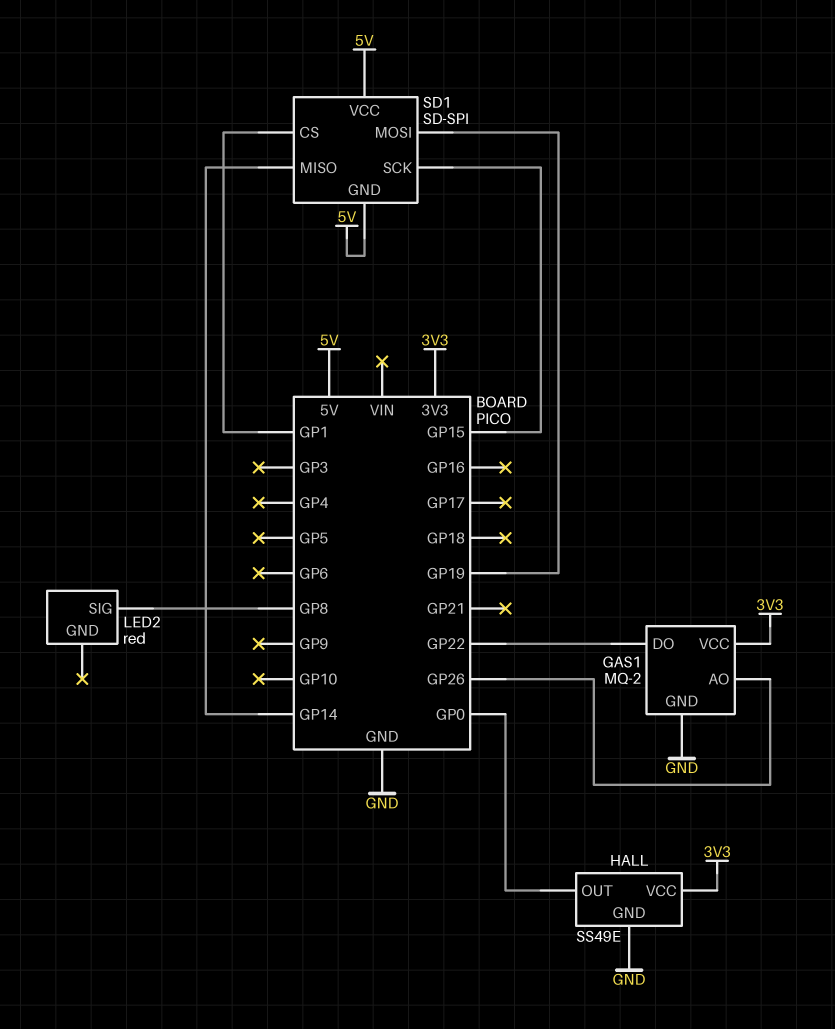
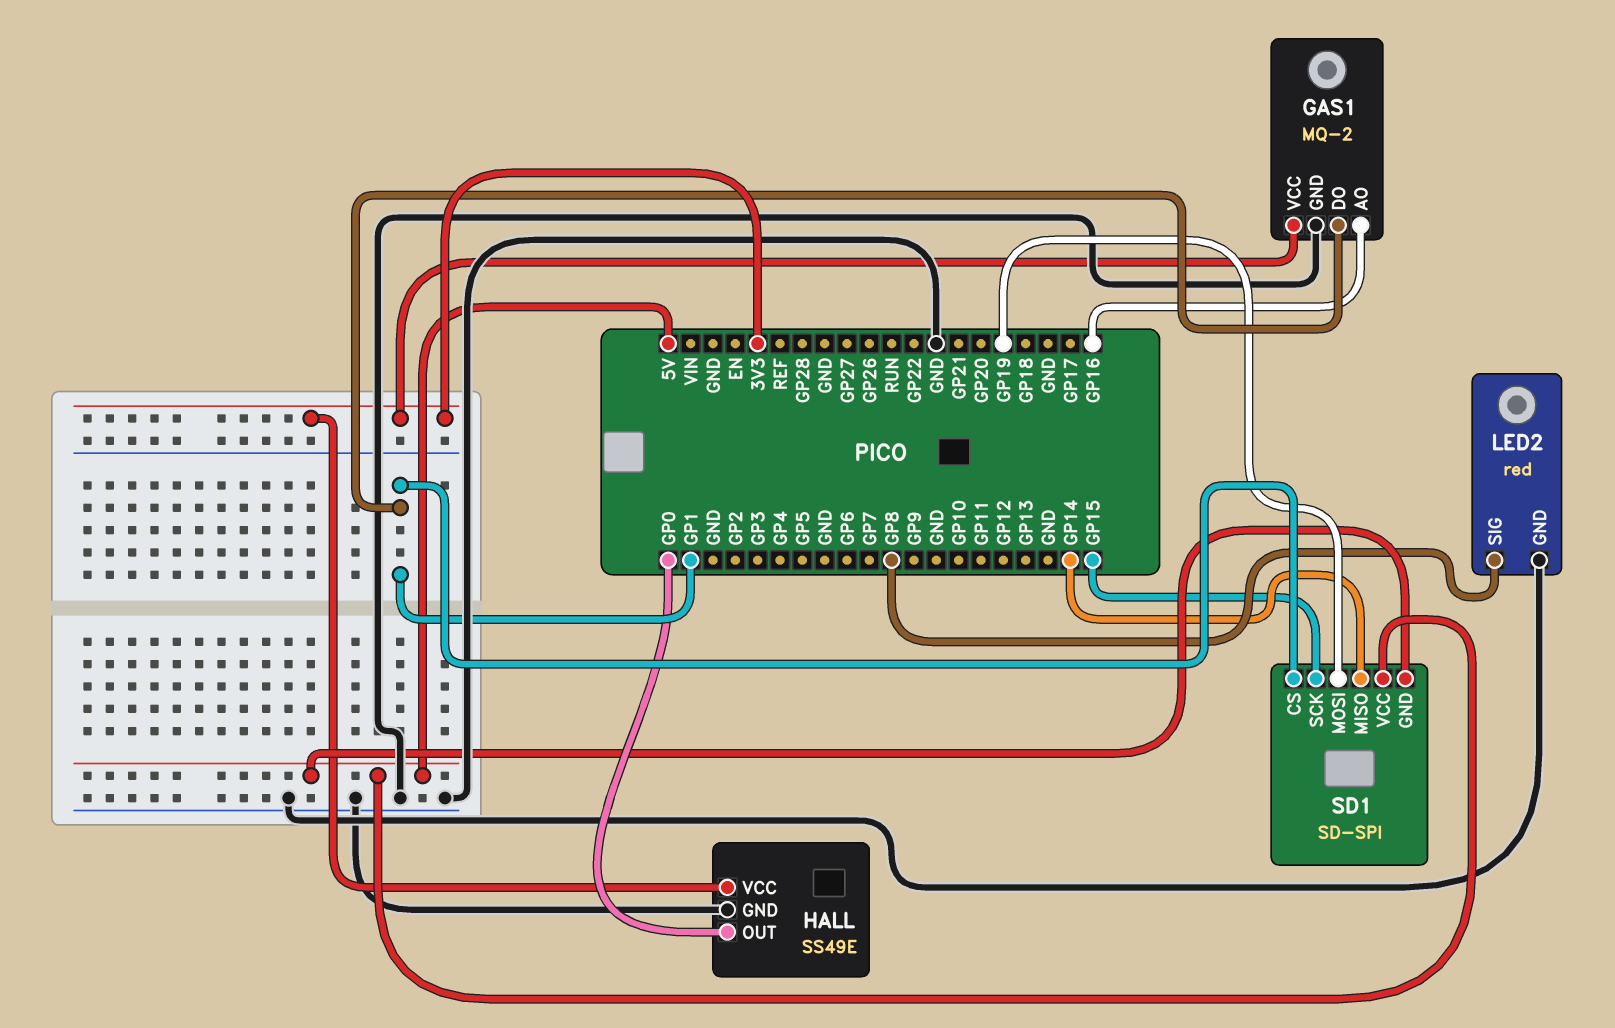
GAS1 pin AO: GP26 -> GP16
GAS1 pin DO: GP22 -> GP1
LED2 pin GND: none -> GND

